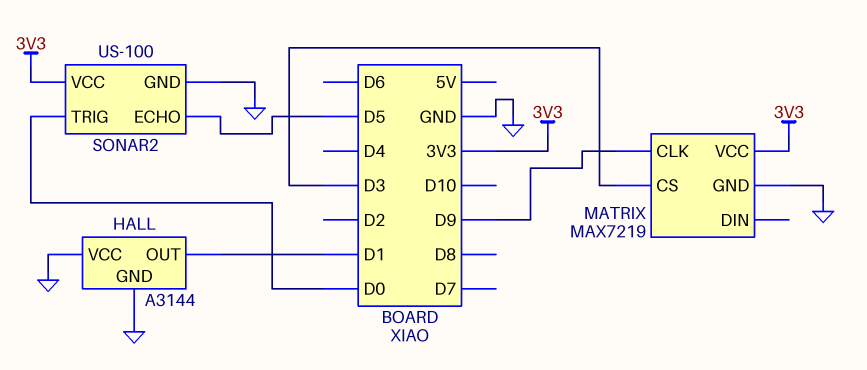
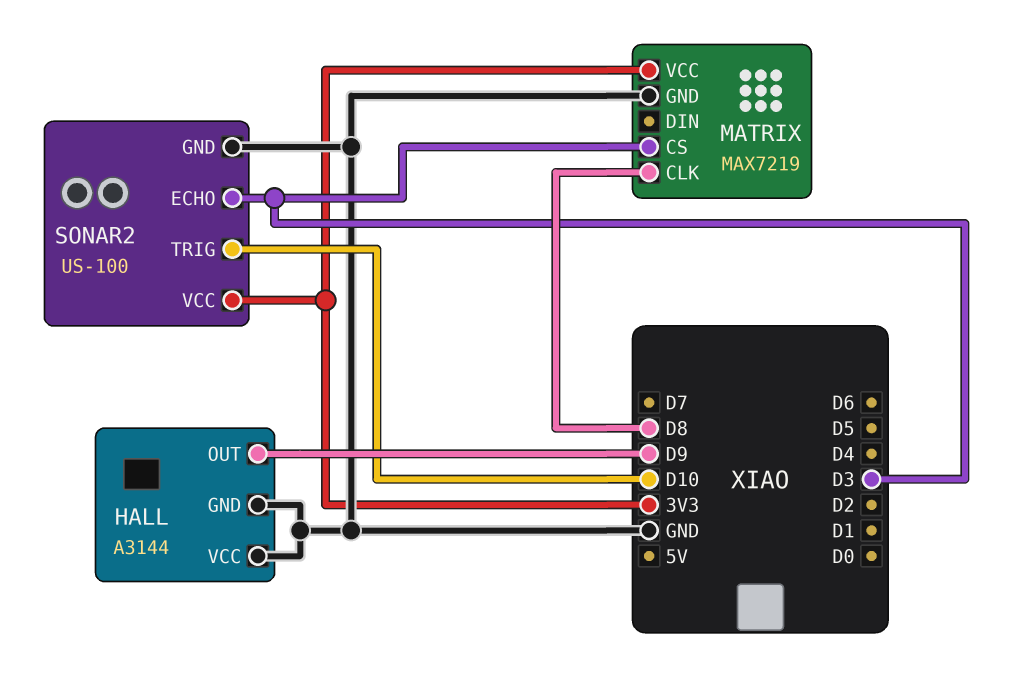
HALL pin OUT: D1 -> D9
MATRIX pin CLK: D9 -> D8
SONAR2 pin ECHO: D5 -> D3
SONAR2 pin TRIG: D0 -> D10

